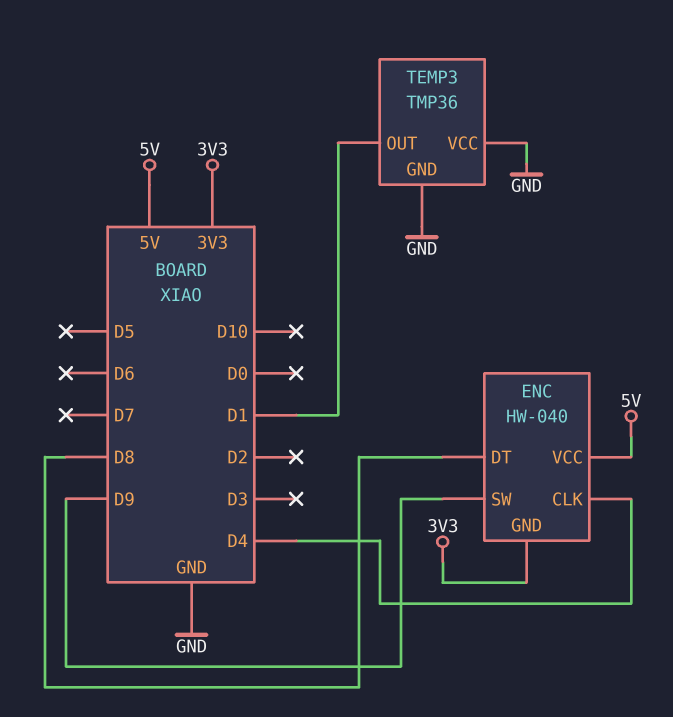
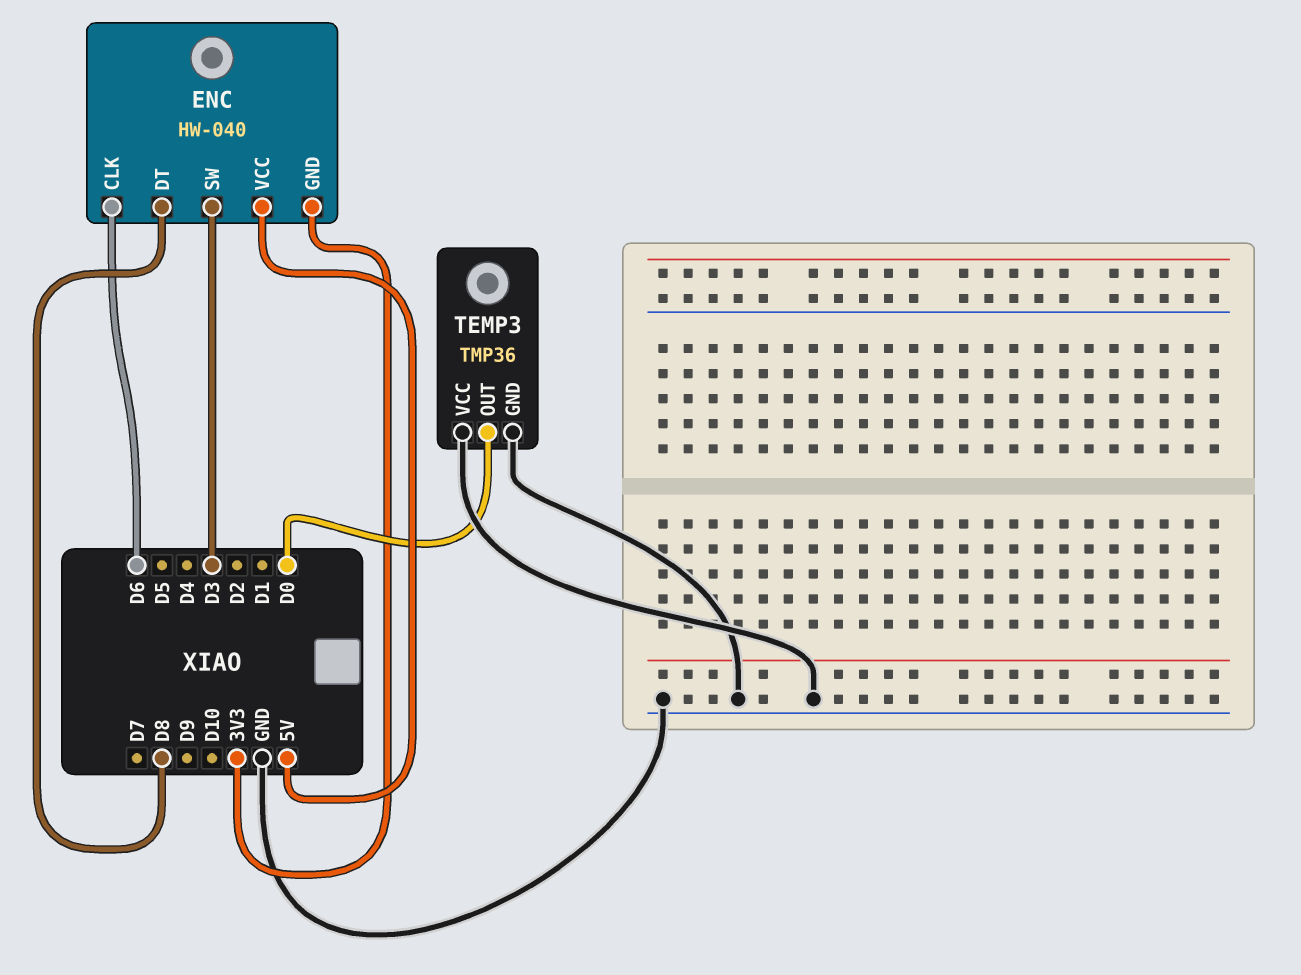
ENC pin CLK: D4 -> D6
ENC pin SW: D9 -> D3
TEMP3 pin OUT: D1 -> D0

